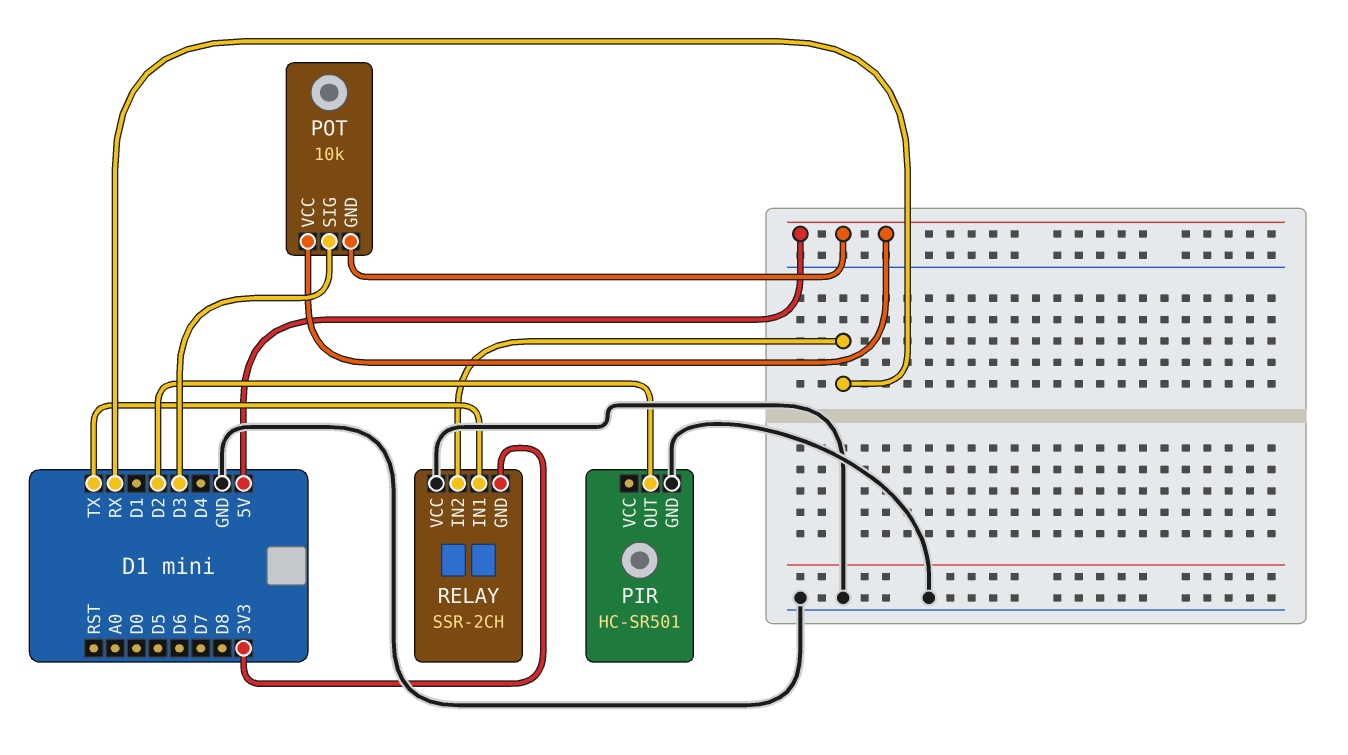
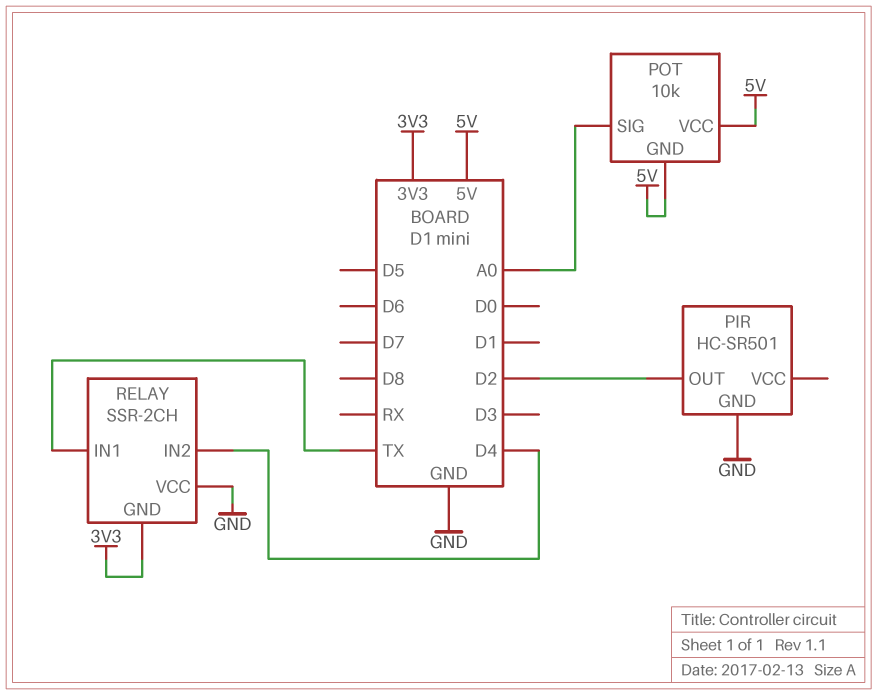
POT pin SIG: D3 -> A0
RELAY pin IN2: RX -> D4

